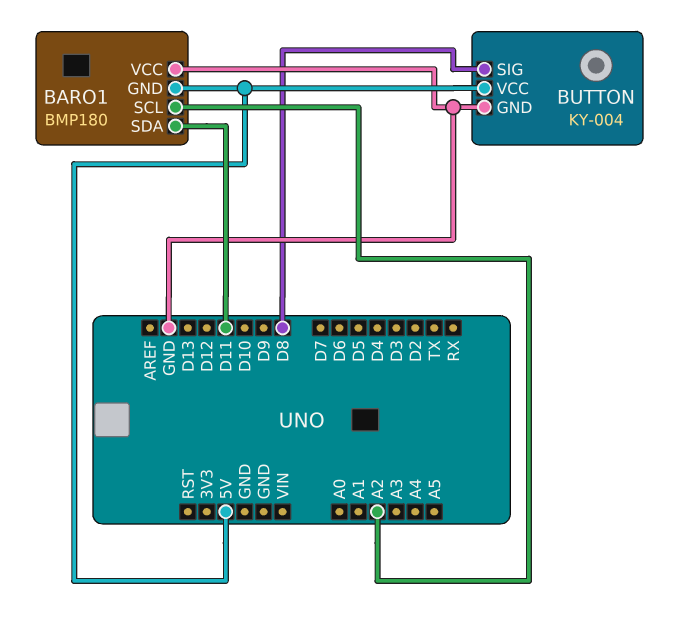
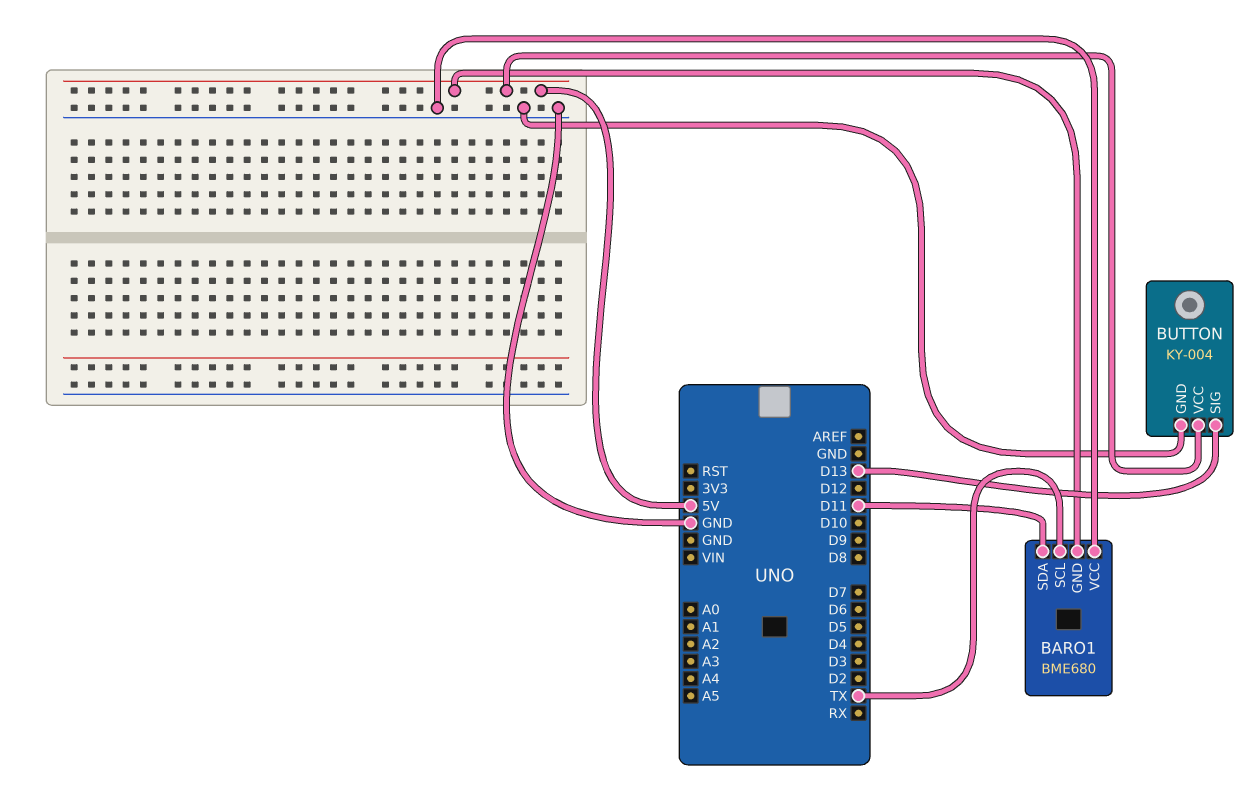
BARO1: BMP180 -> BME680
BARO1 pin SCL: A2 -> TX
BUTTON pin SIG: D8 -> D13

